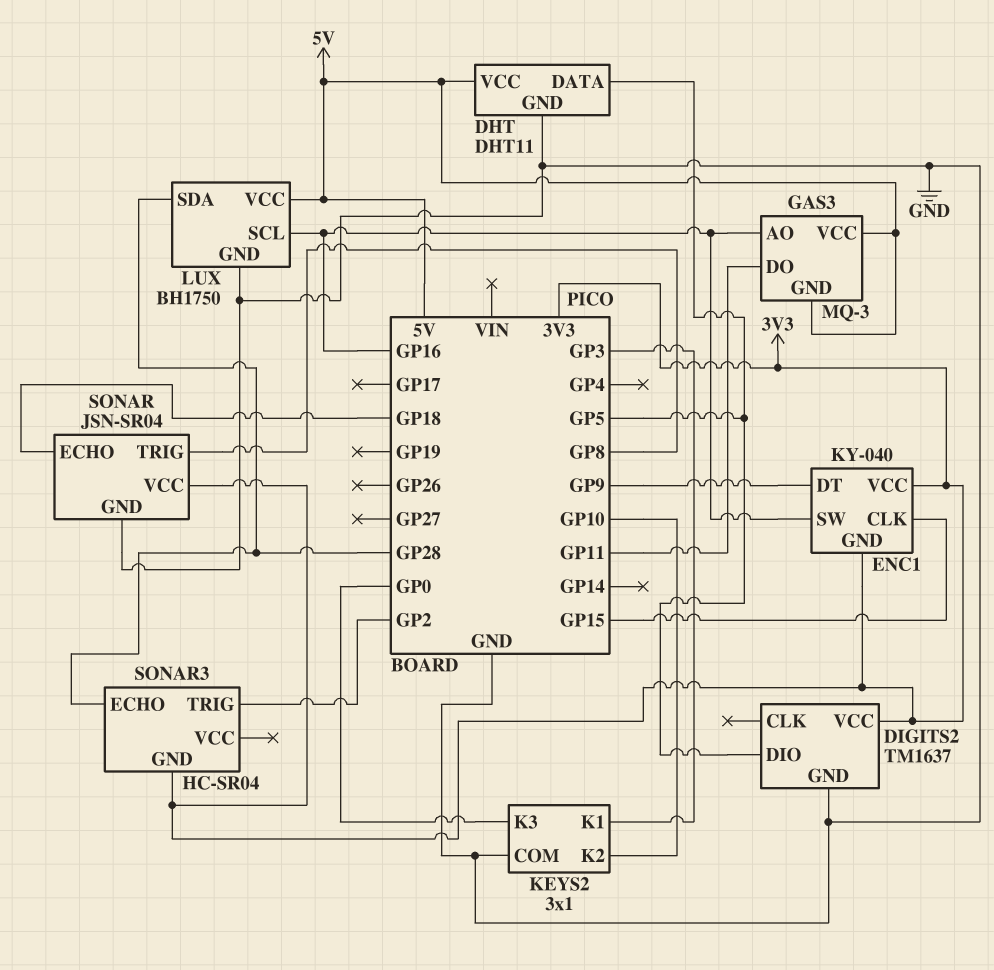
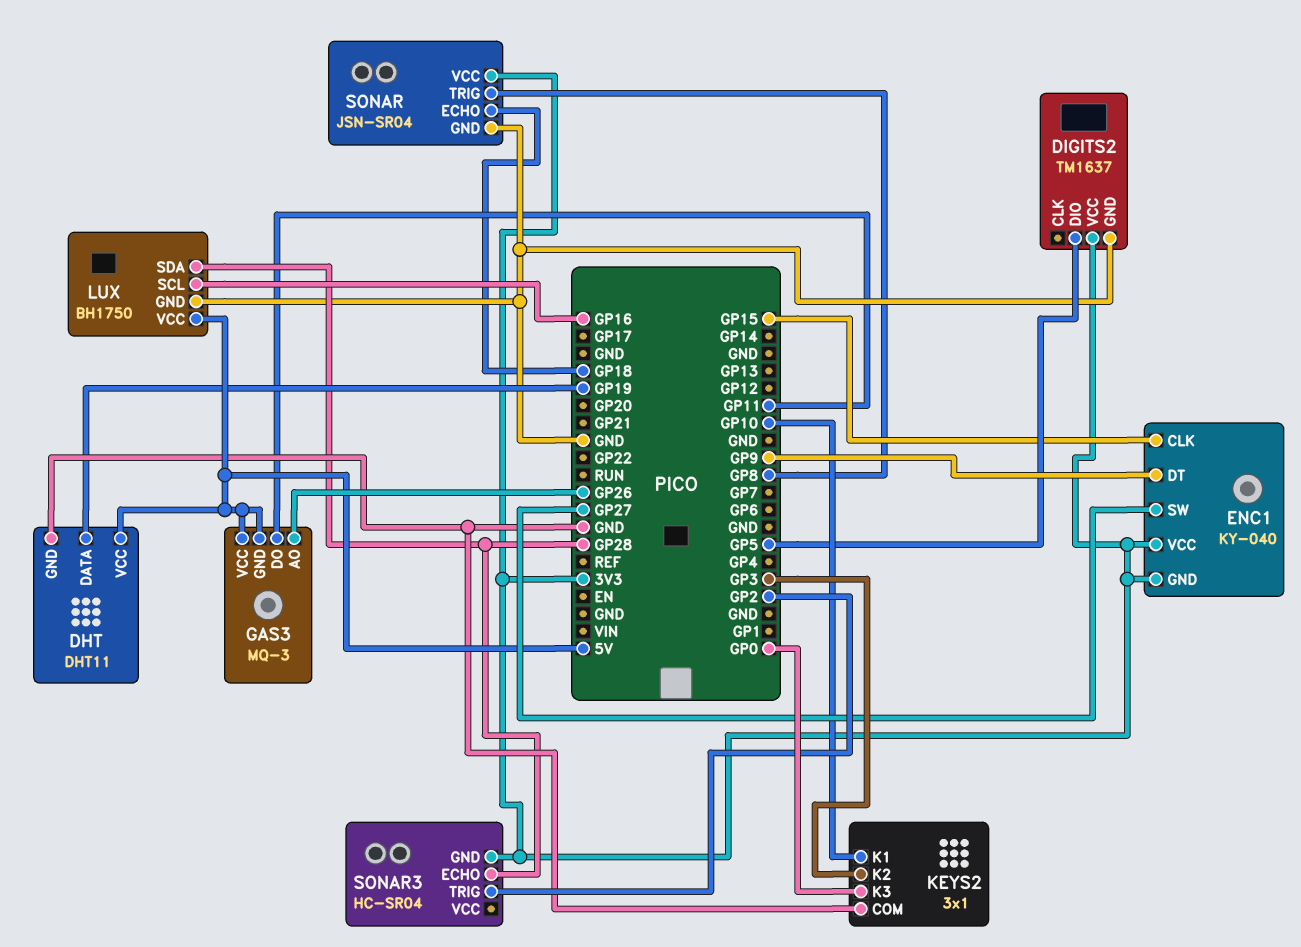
DHT pin DATA: GP5 -> GP19
ENC1 pin SW: GP16 -> GP27
GAS3 pin AO: GP16 -> GP26
KEYS2 pin K1: GP3 -> GP10
KEYS2 pin K2: GP10 -> GP3

